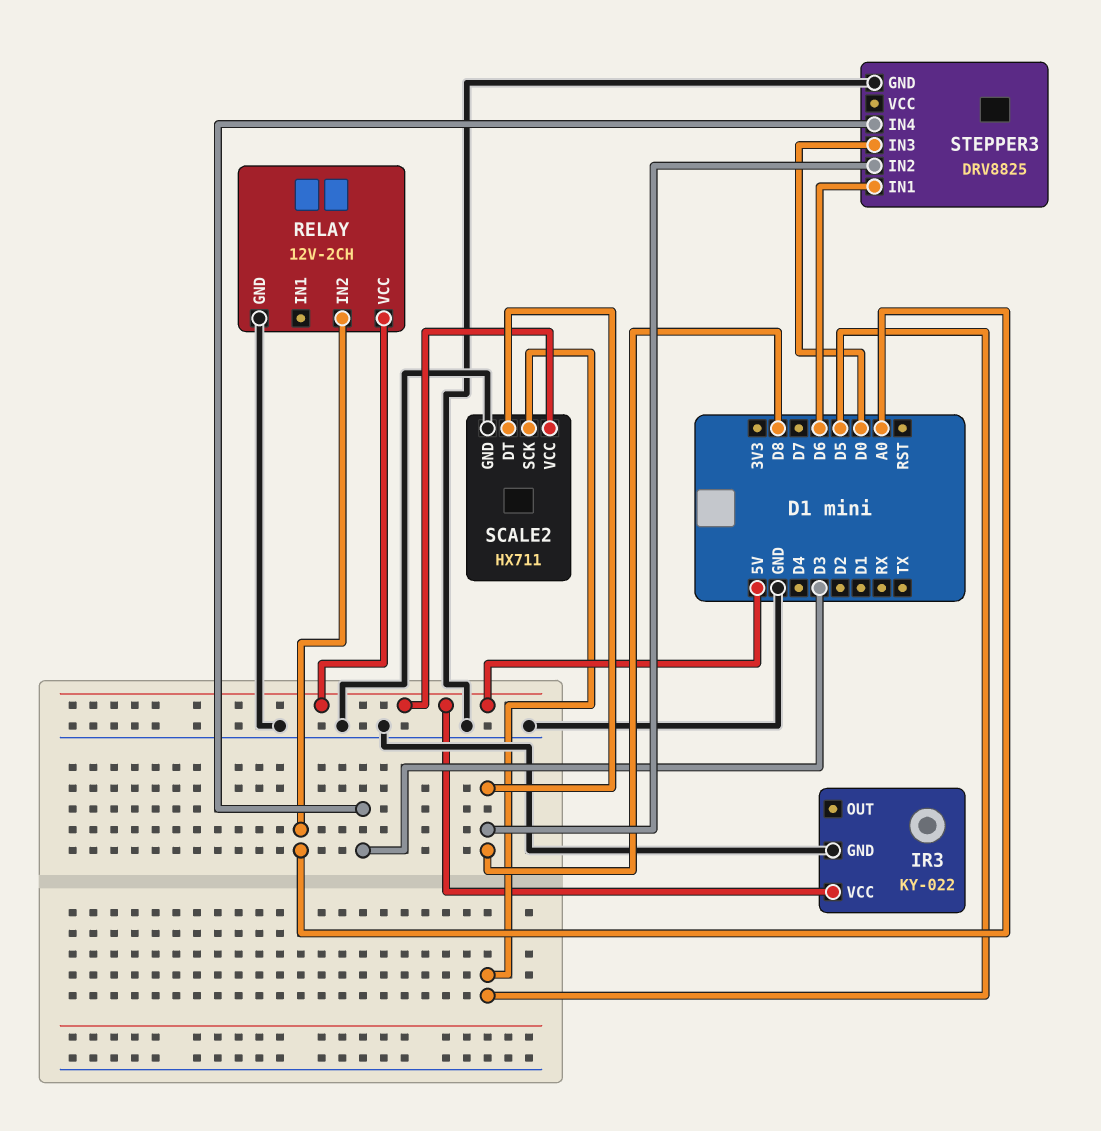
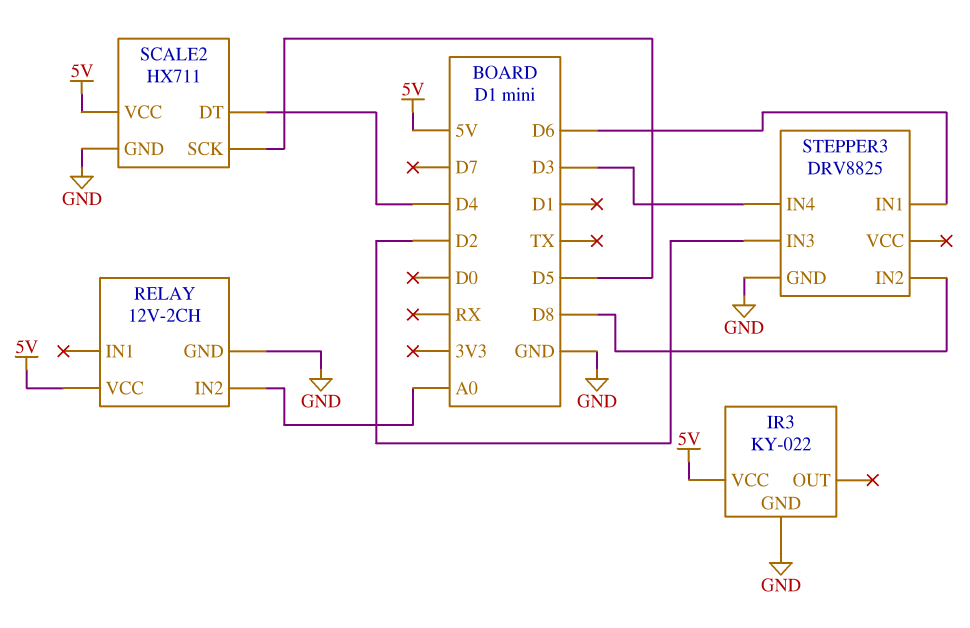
SCALE2 pin DT: D8 -> D4
STEPPER3 pin IN3: D0 -> D2

